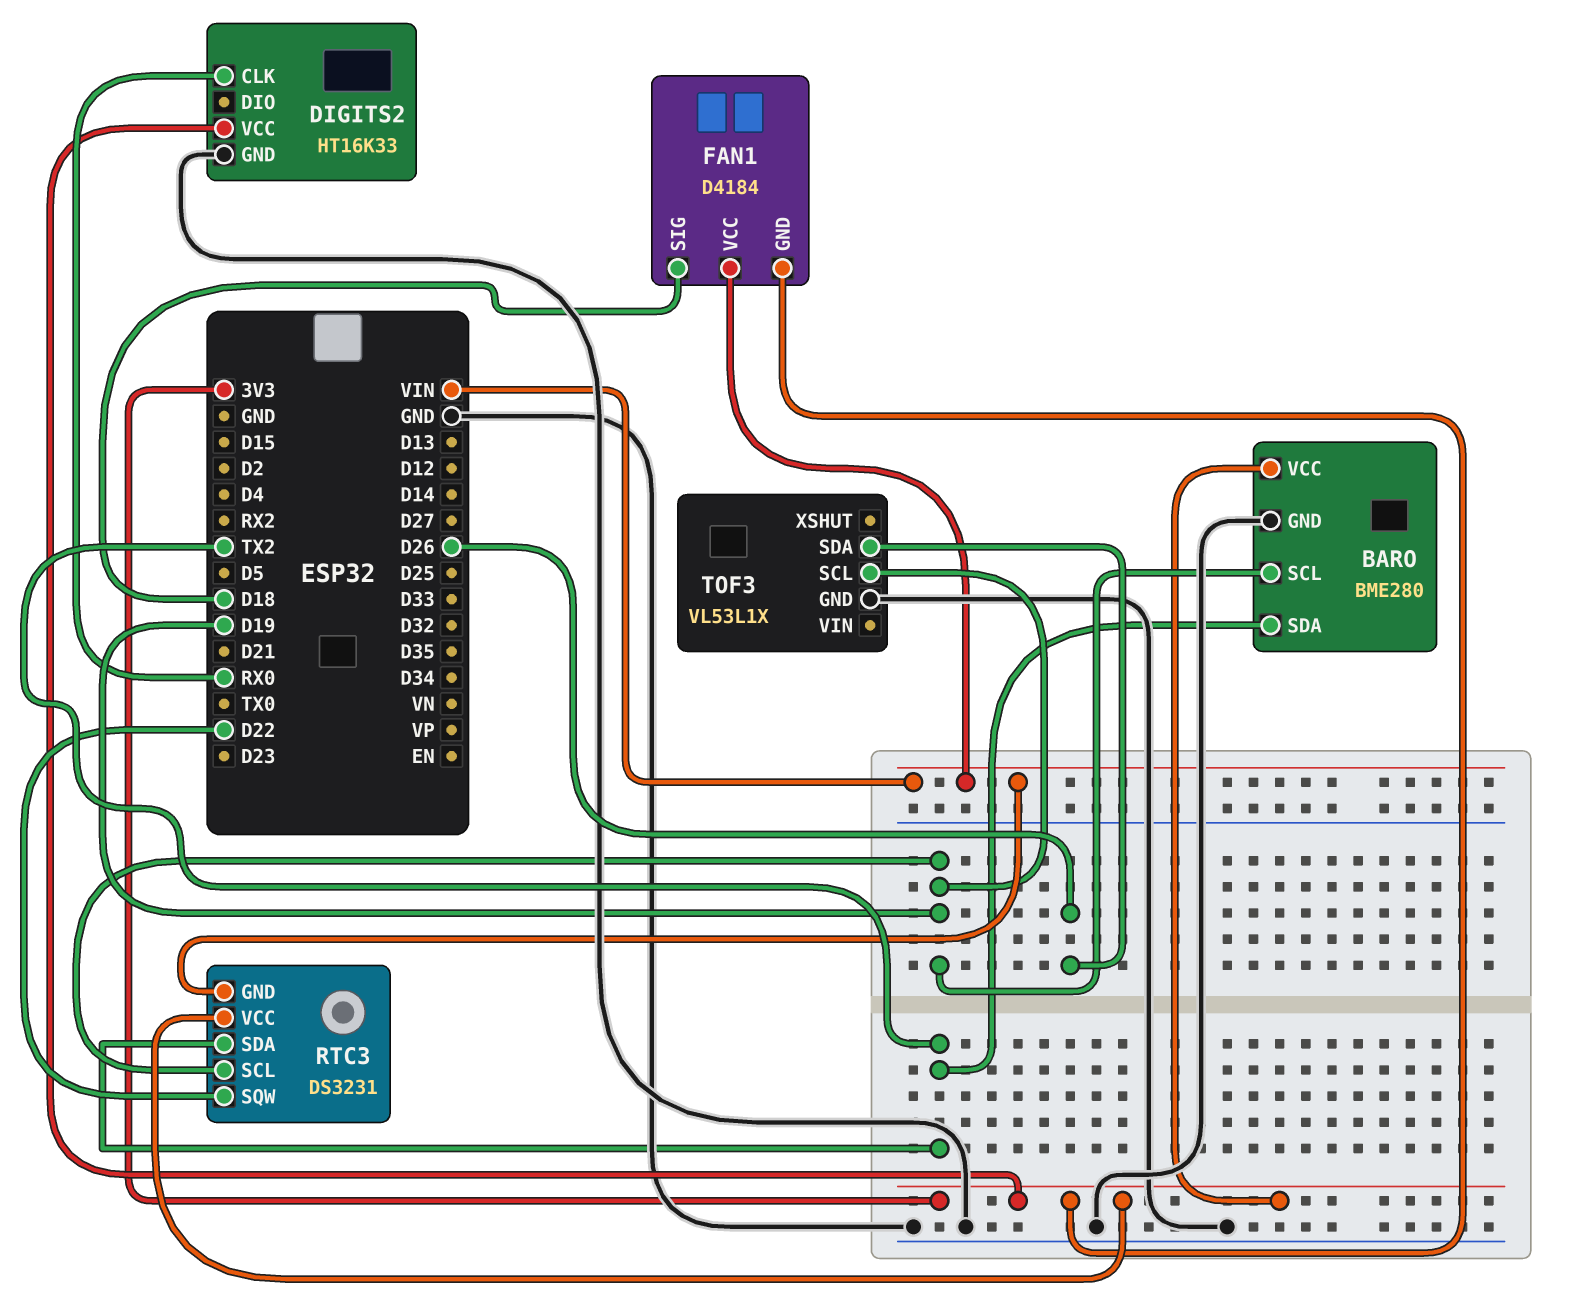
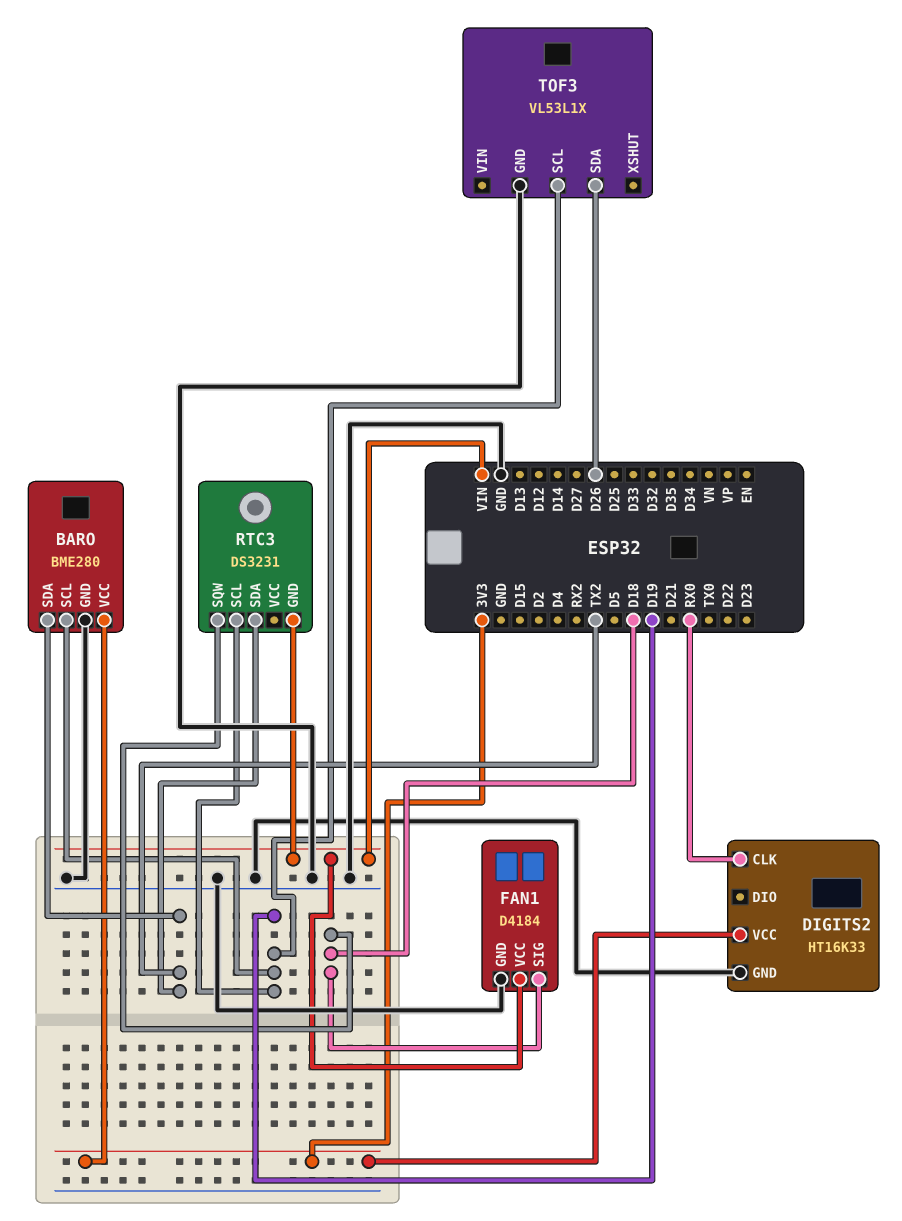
FAN1 pin GND: 3V3 -> GND
RTC3 pin SQW: D22 -> D18
RTC3 pin VCC: 3V3 -> none

